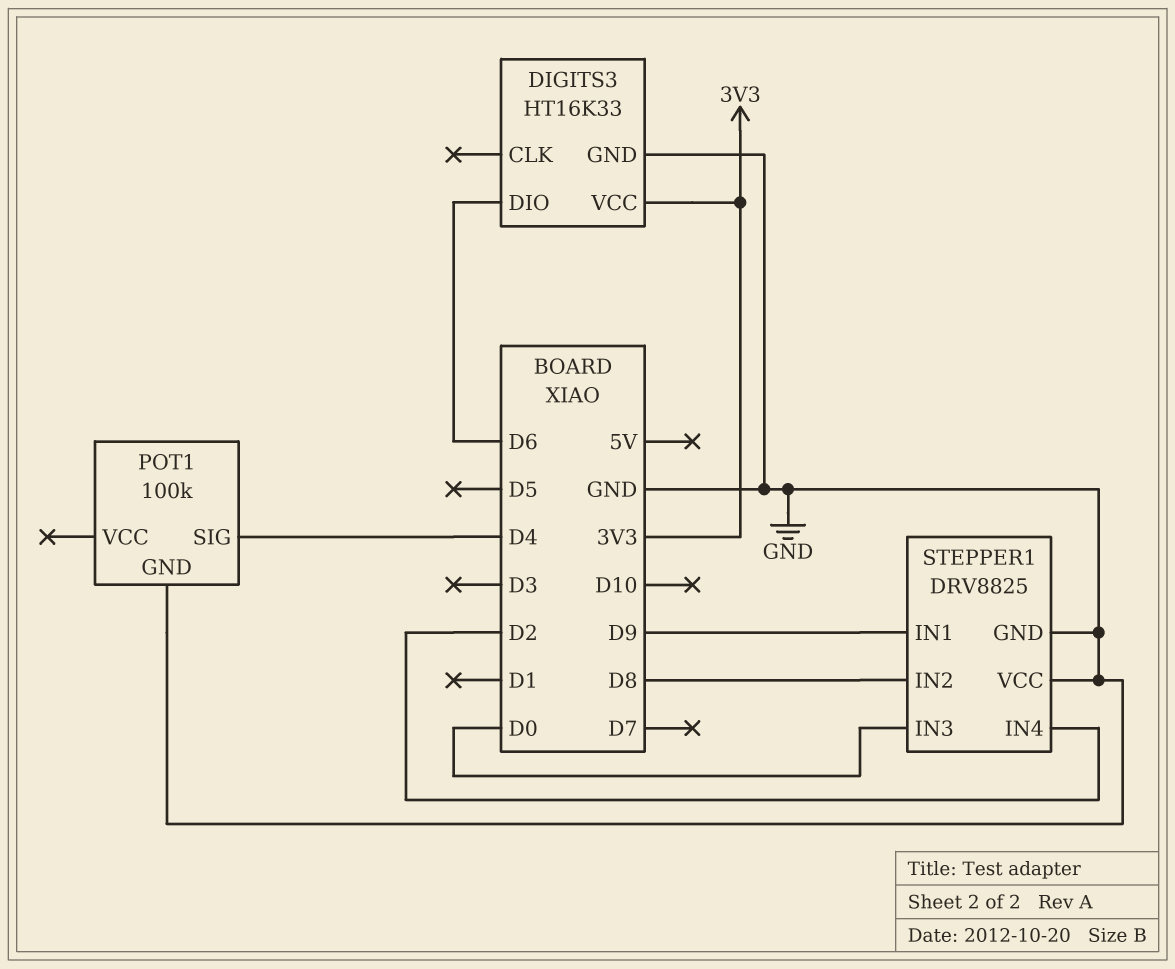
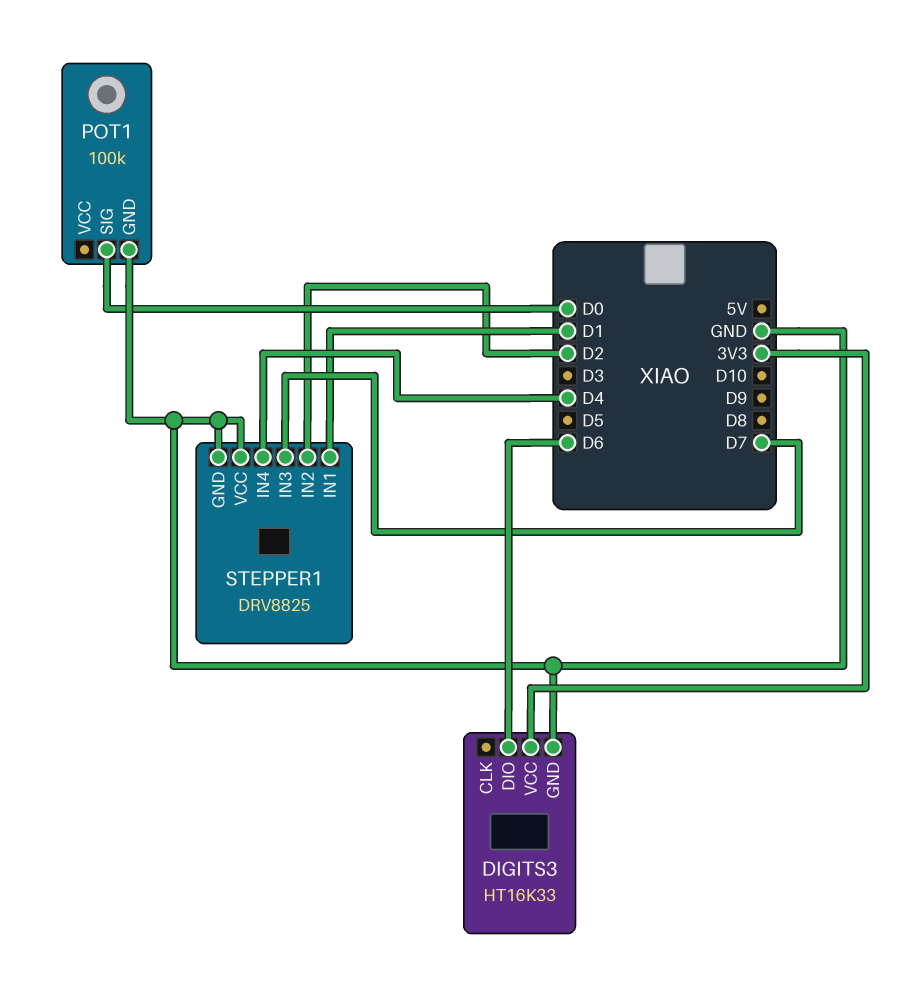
POT1 pin SIG: D4 -> D0
STEPPER1 pin IN1: D9 -> D1
STEPPER1 pin IN2: D8 -> D2
STEPPER1 pin IN3: D0 -> D7
STEPPER1 pin IN4: D2 -> D4

